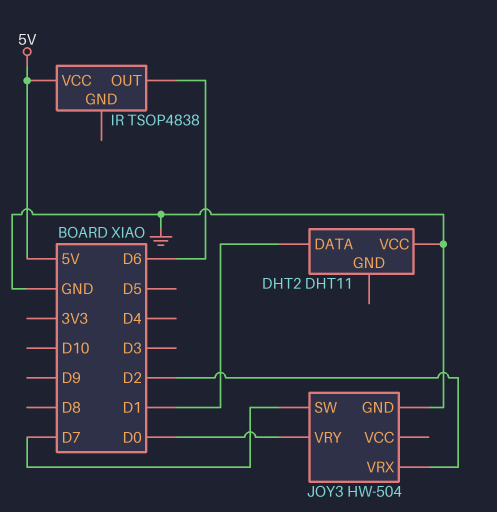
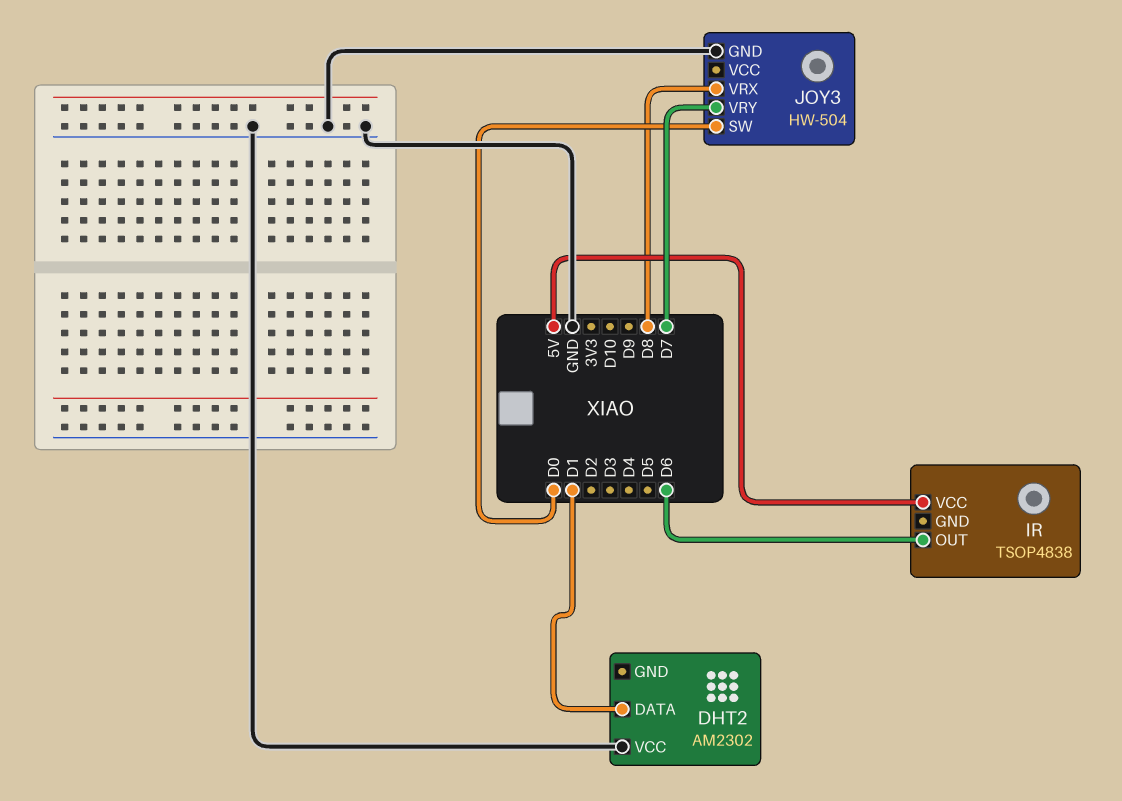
DHT2: DHT11 -> AM2302
JOY3 pin SW: D7 -> D0
JOY3 pin VRX: D2 -> D8
JOY3 pin VRY: D0 -> D7

